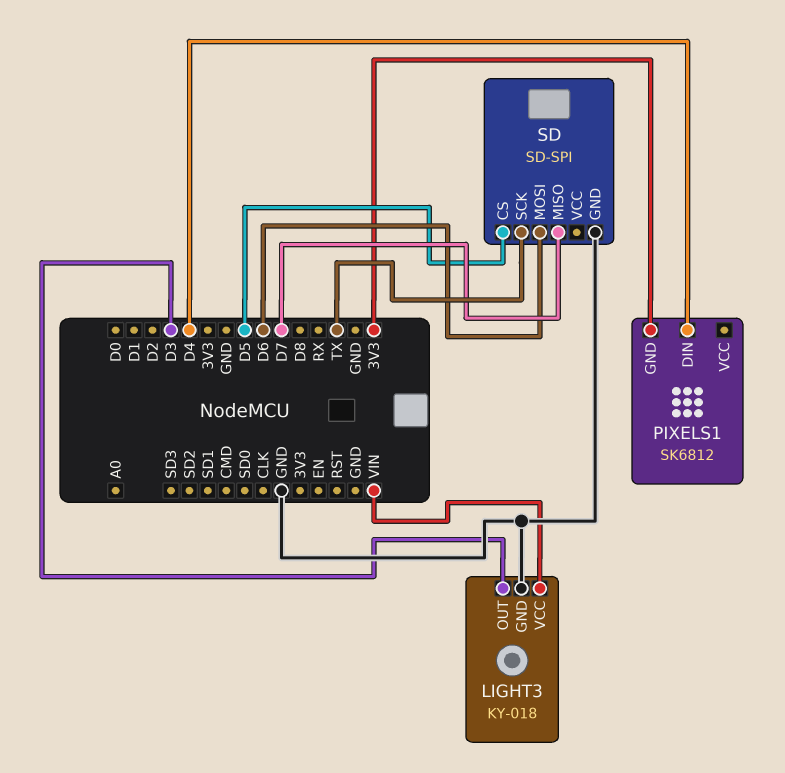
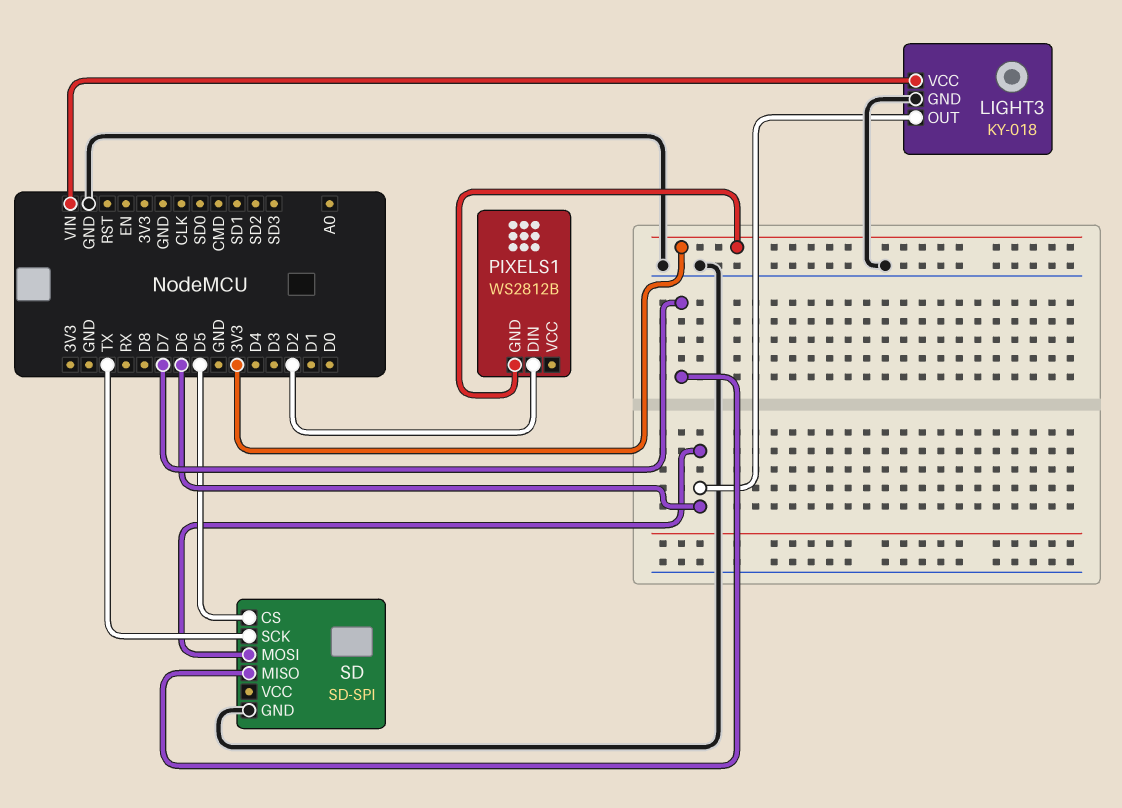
LIGHT3 pin OUT: D3 -> D6
PIXELS1: SK6812 -> WS2812B
PIXELS1 pin DIN: D4 -> D2

